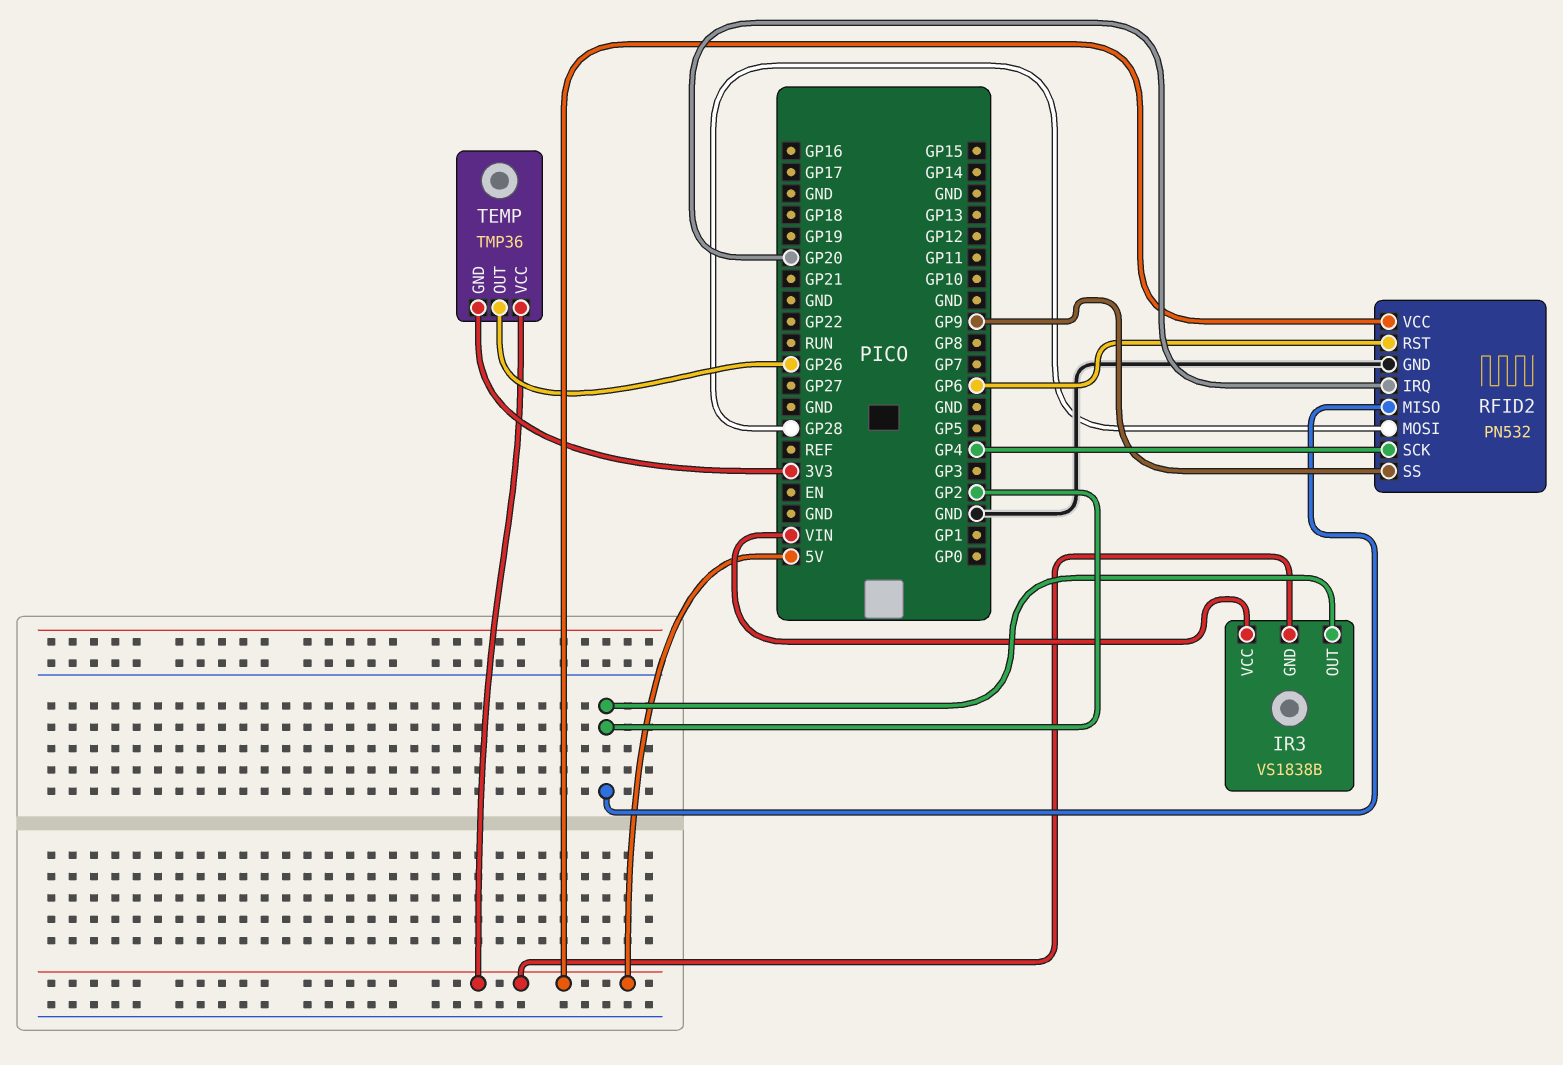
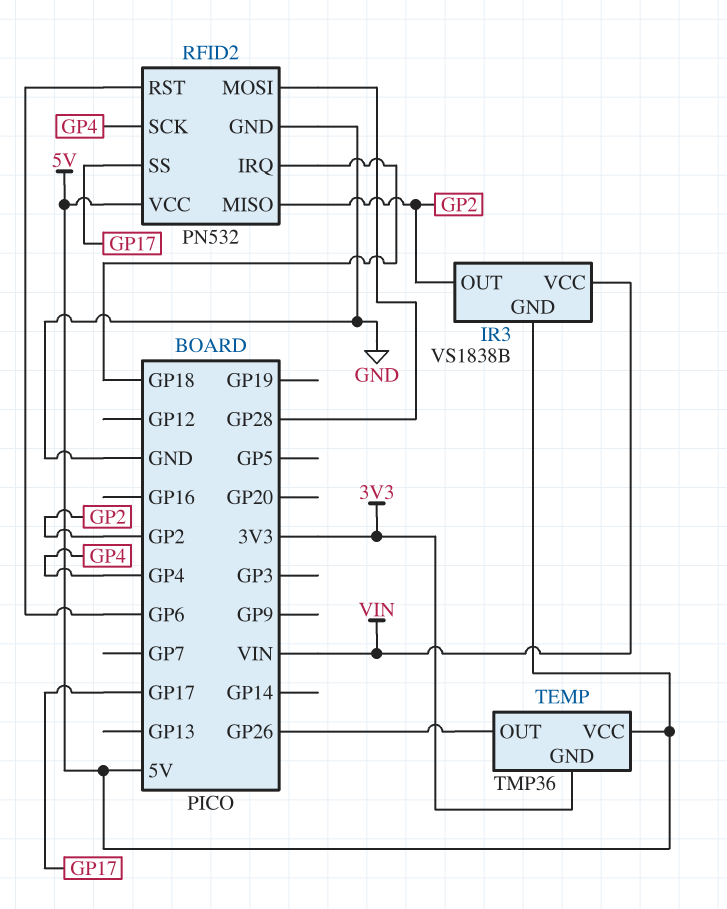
RFID2 pin IRQ: GP20 -> GP18
RFID2 pin SS: GP9 -> GP17

